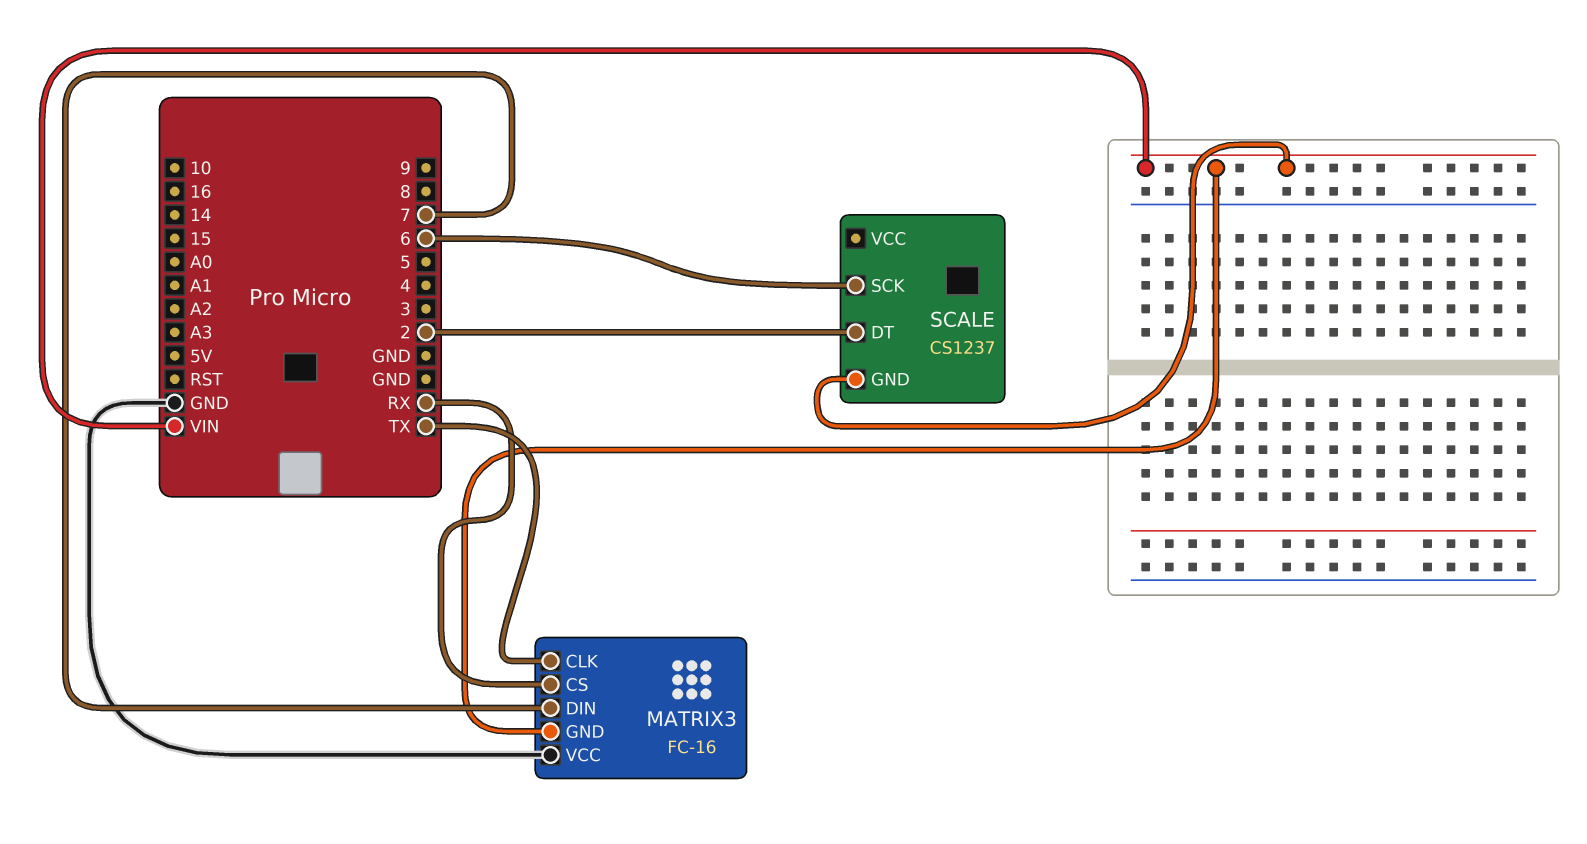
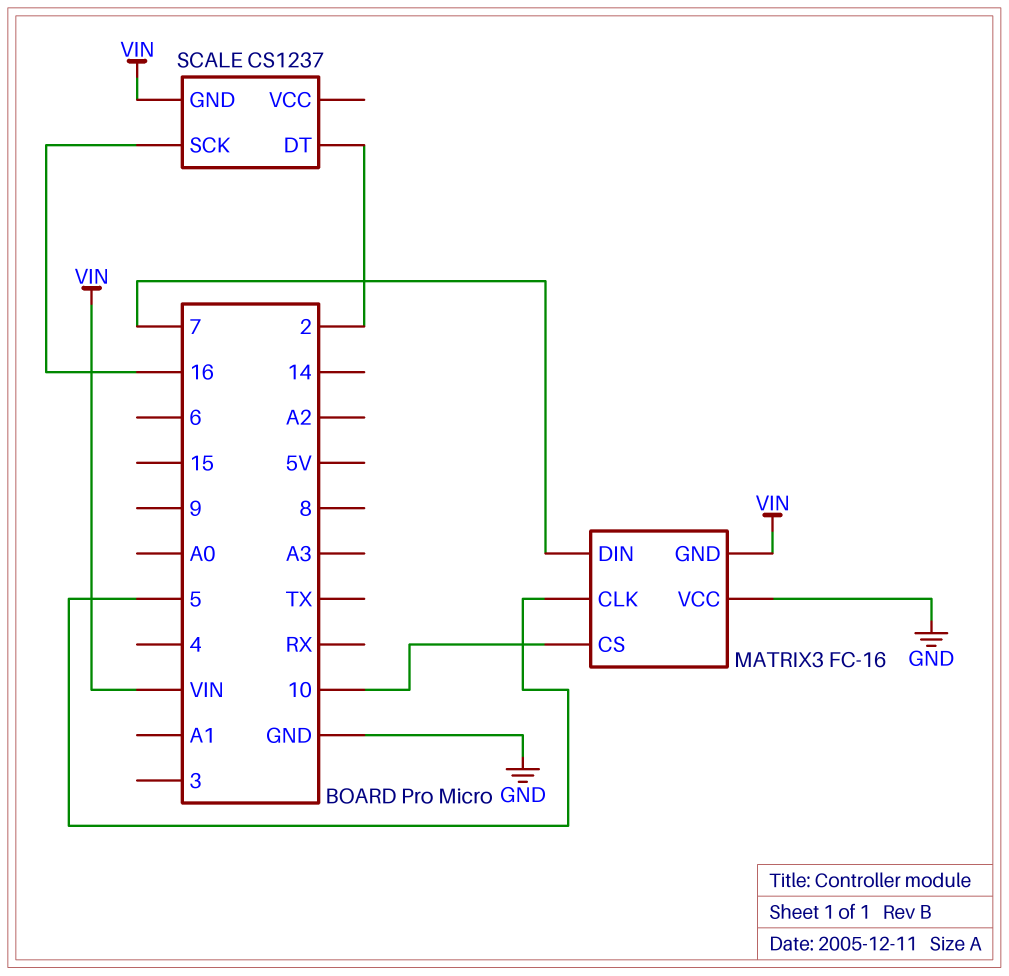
MATRIX3 pin CLK: TX -> 5
MATRIX3 pin CS: RX -> 10
SCALE pin SCK: 6 -> 16

